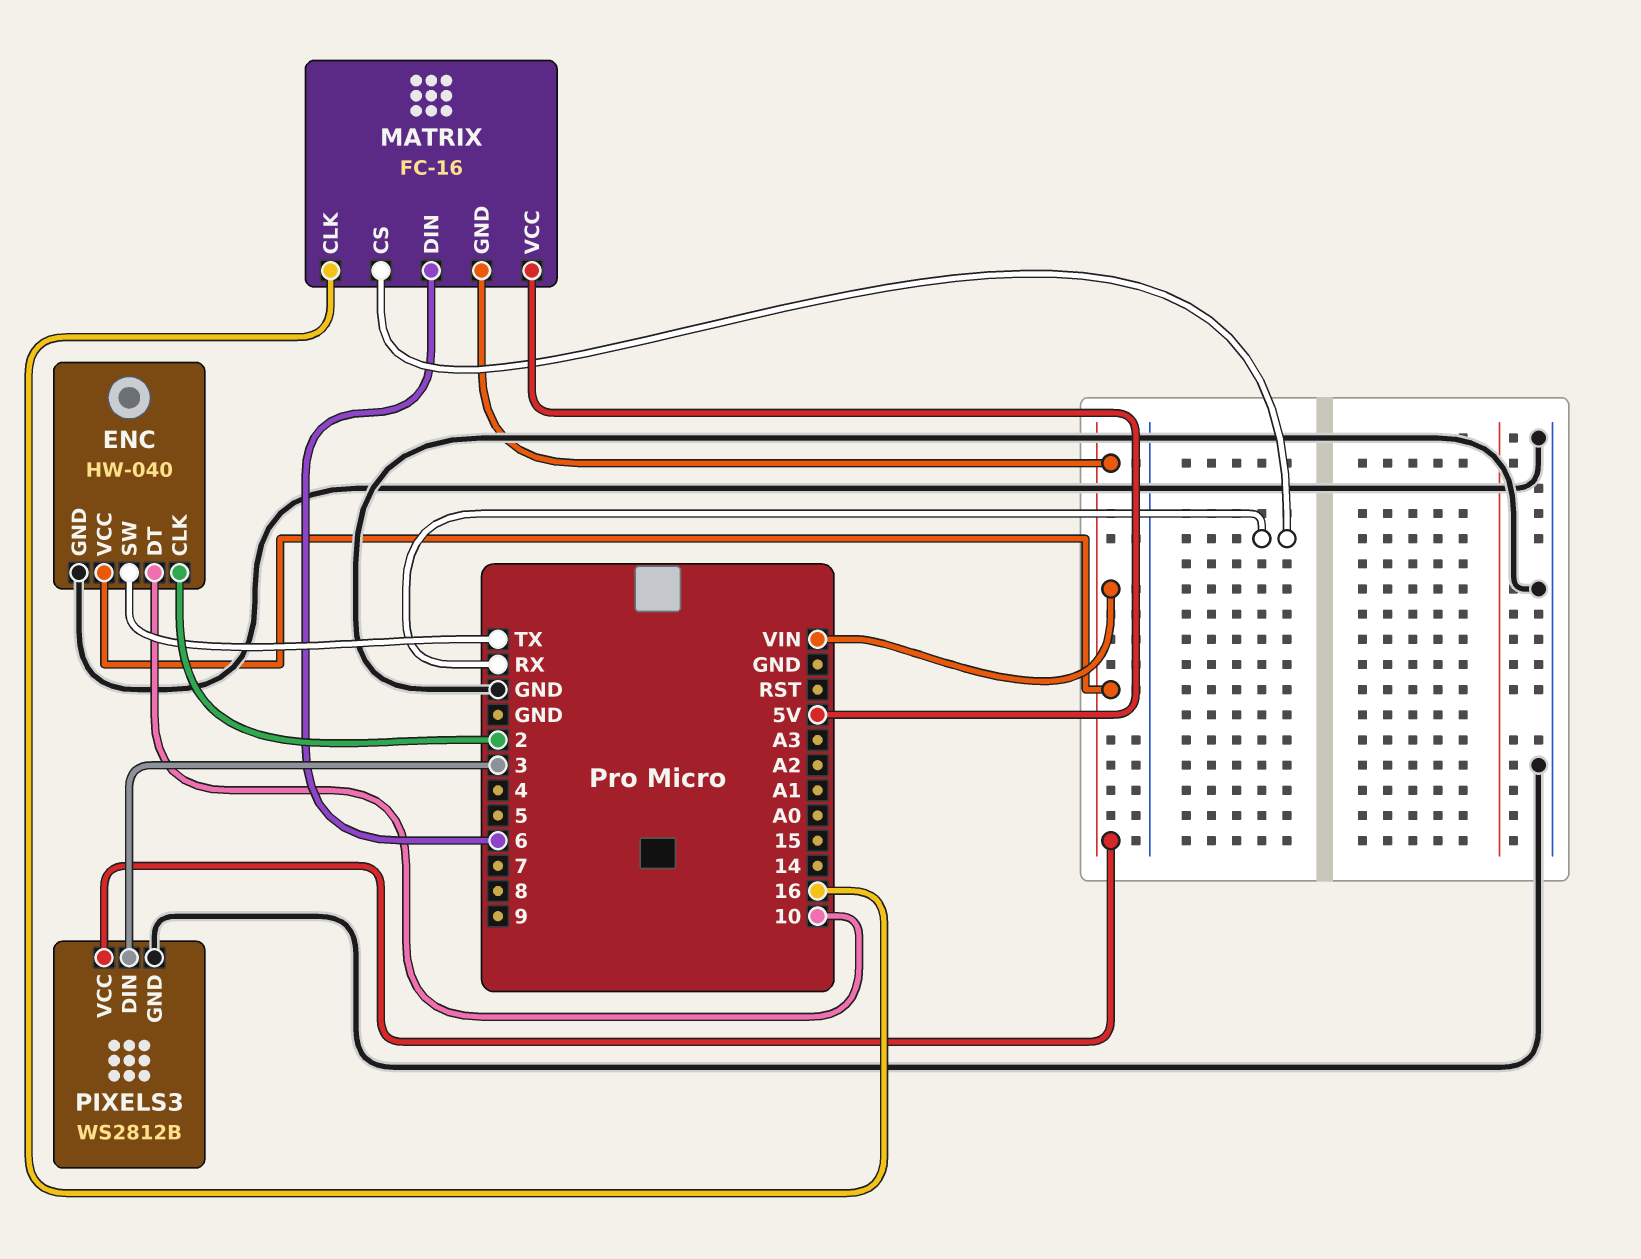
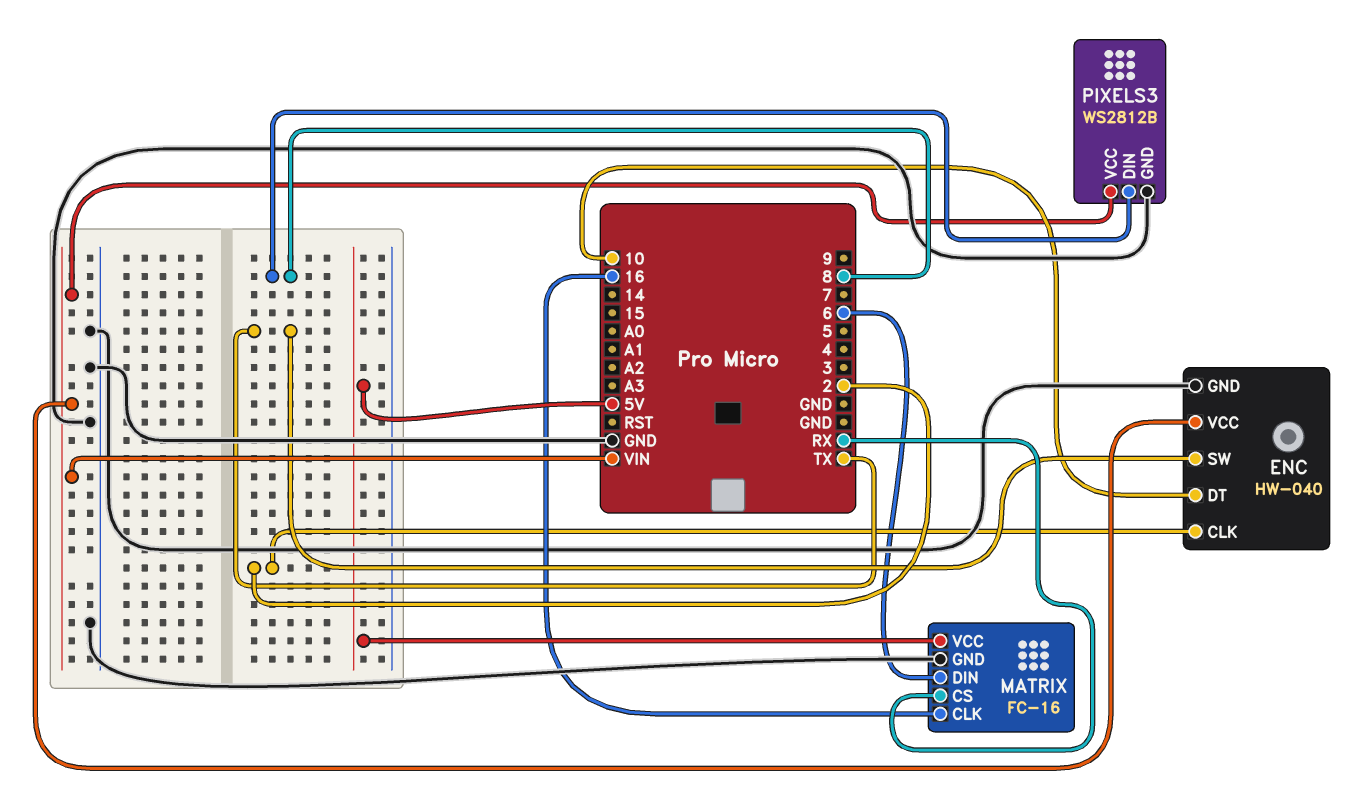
MATRIX pin GND: VIN -> GND
PIXELS3 pin DIN: 3 -> 8

